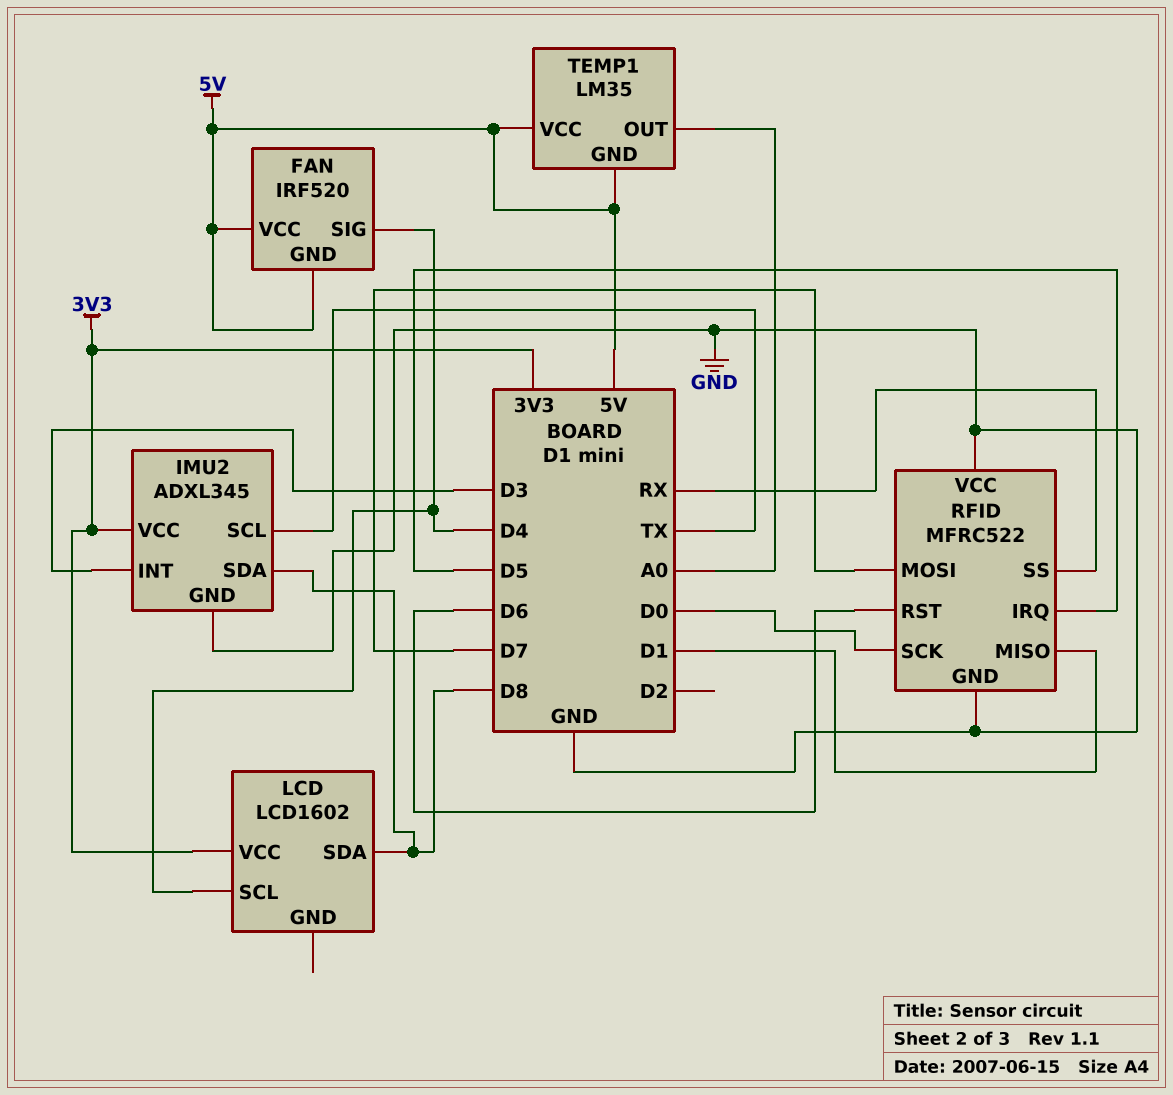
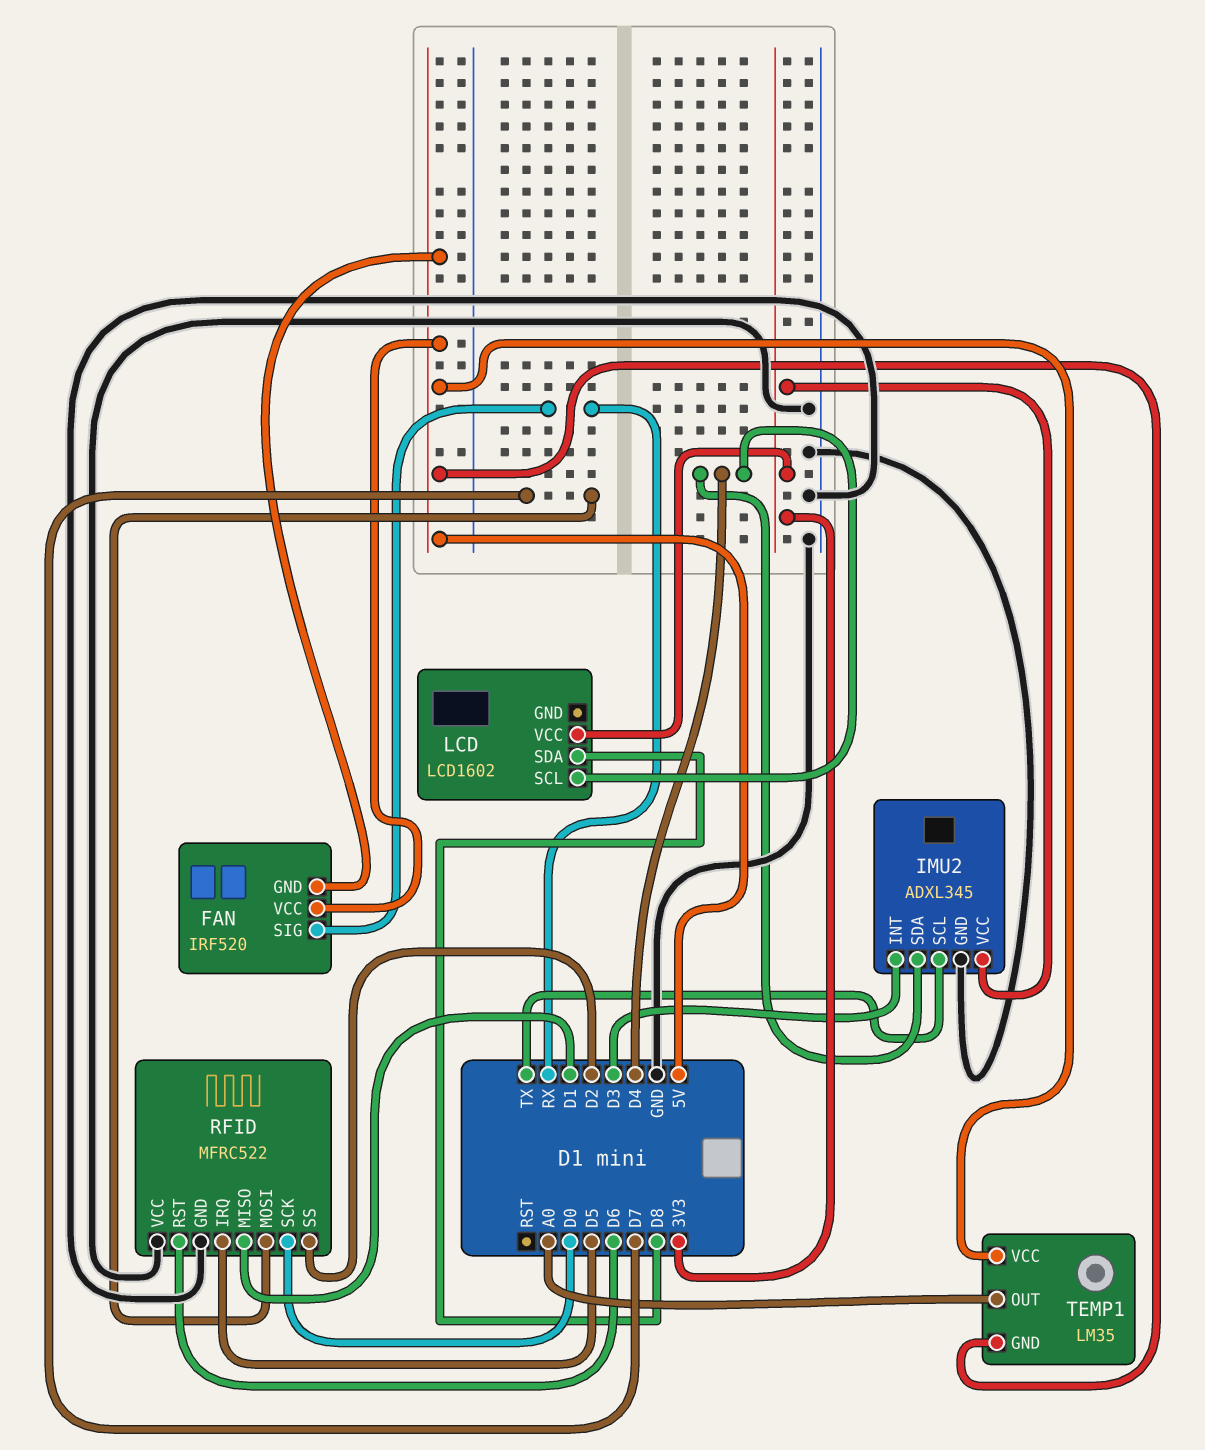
FAN pin SIG: D4 -> RX
IMU2 pin SDA: D8 -> D4
RFID pin SS: RX -> D2

